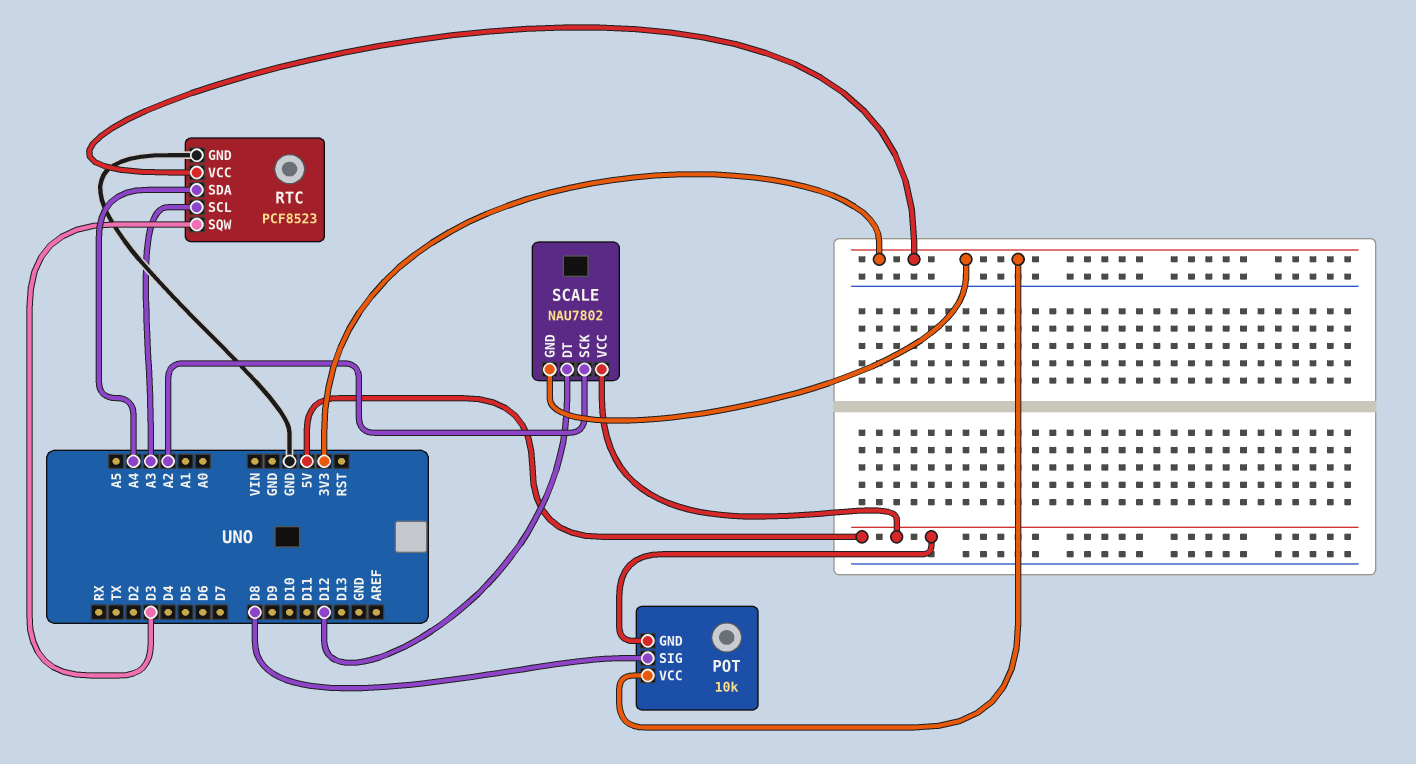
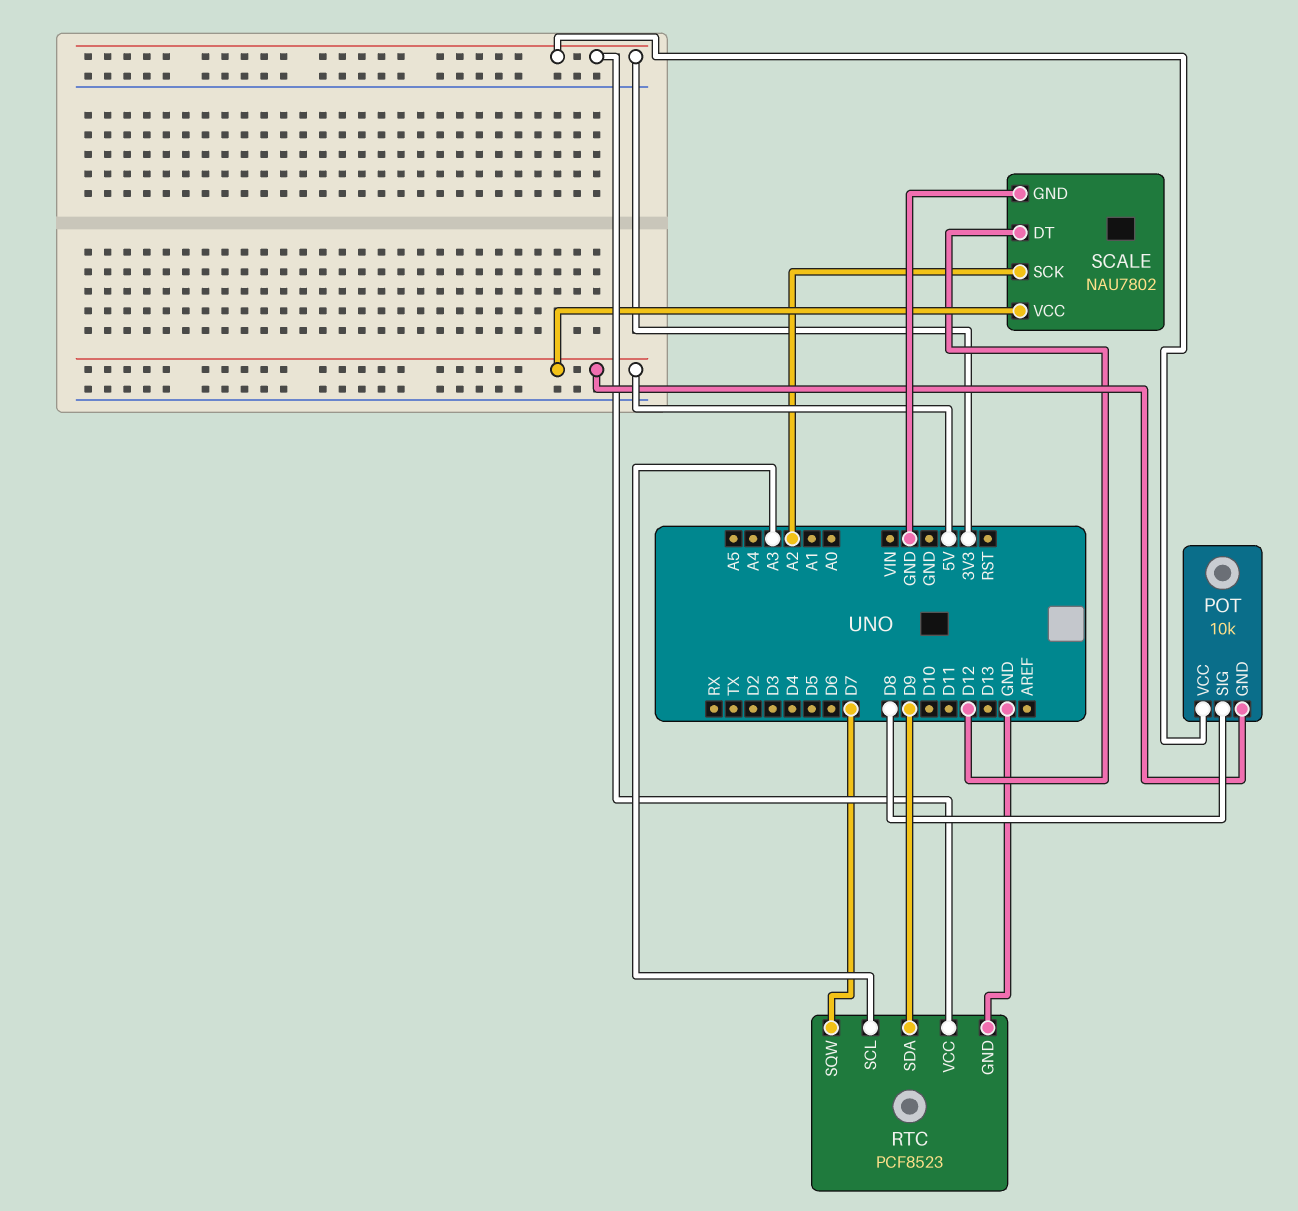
RTC pin SDA: A4 -> D9
RTC pin SQW: D3 -> D7
SCALE pin GND: 3V3 -> GND

